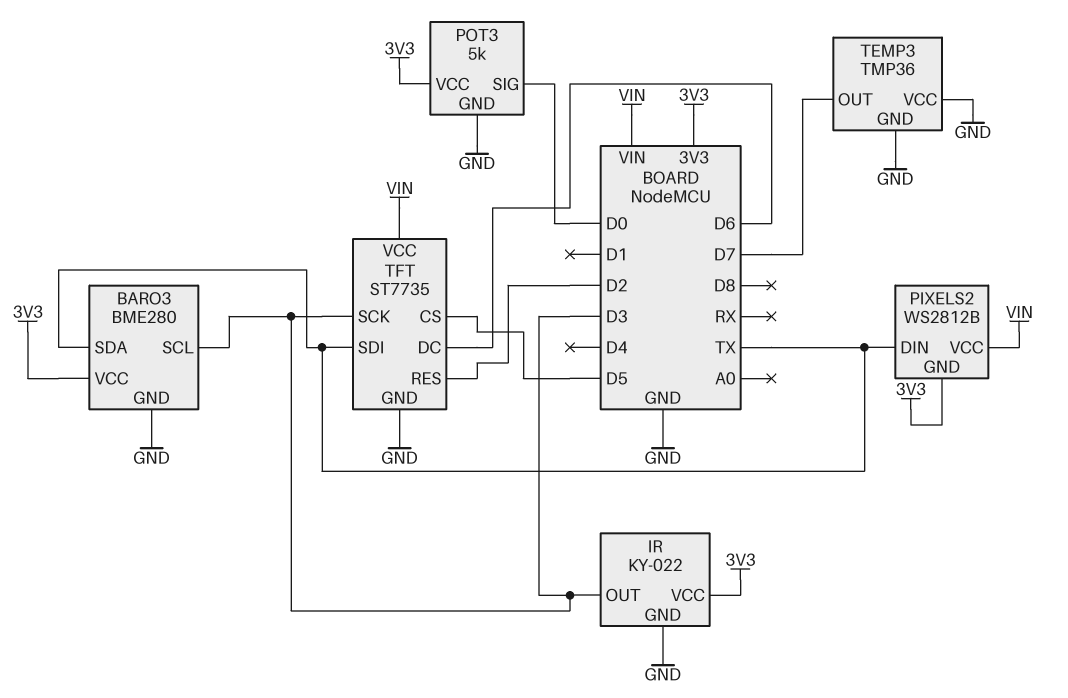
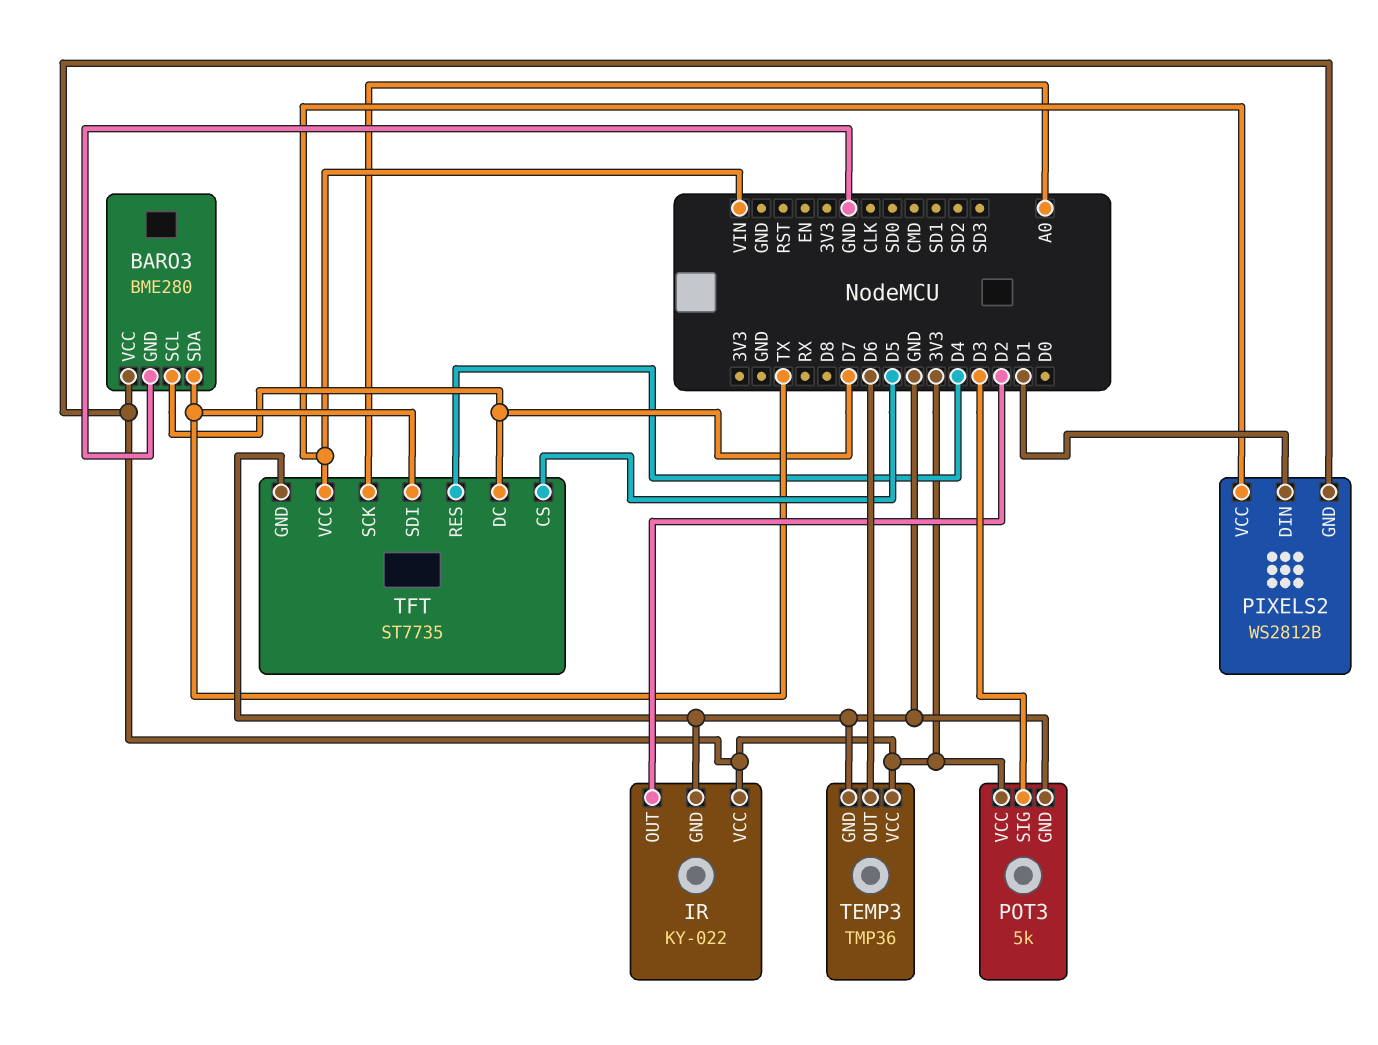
BARO3 pin SCL: D3 -> D7
IR pin OUT: D3 -> D2
PIXELS2 pin DIN: TX -> D1
POT3 pin SIG: D0 -> D3
TEMP3 pin OUT: D7 -> D6
TEMP3 pin VCC: GND -> 3V3
TFT pin DC: D6 -> D7
TFT pin RES: D2 -> D4
TFT pin SCK: D3 -> A0

